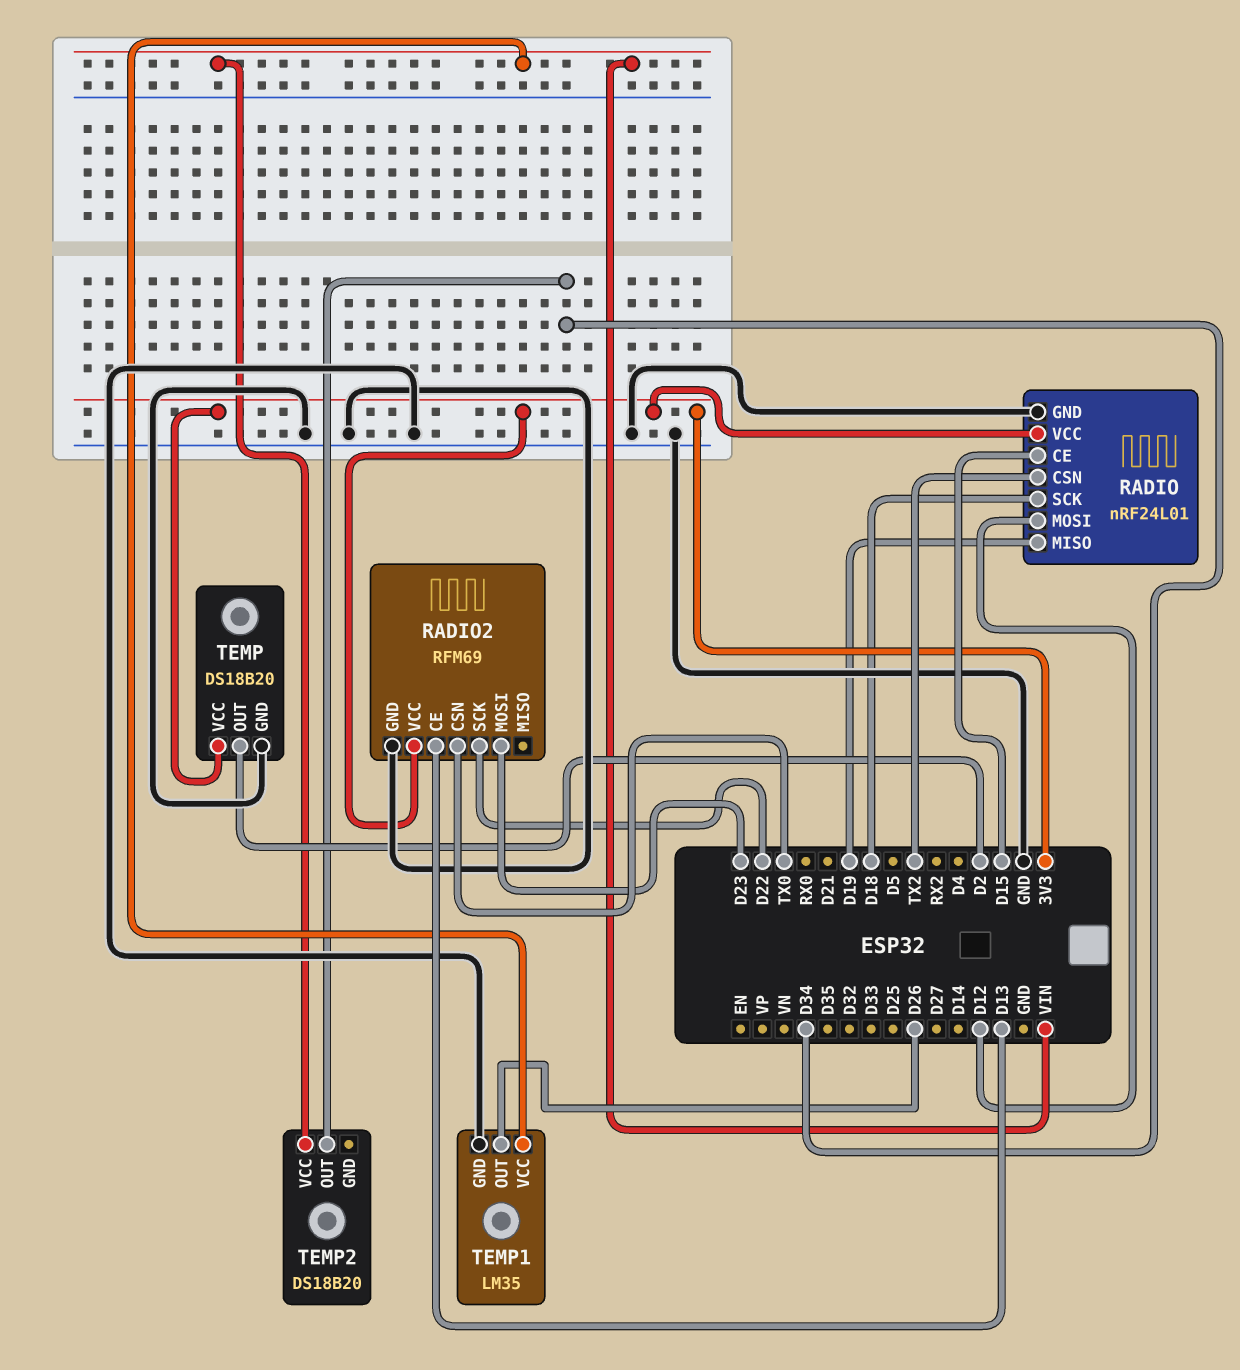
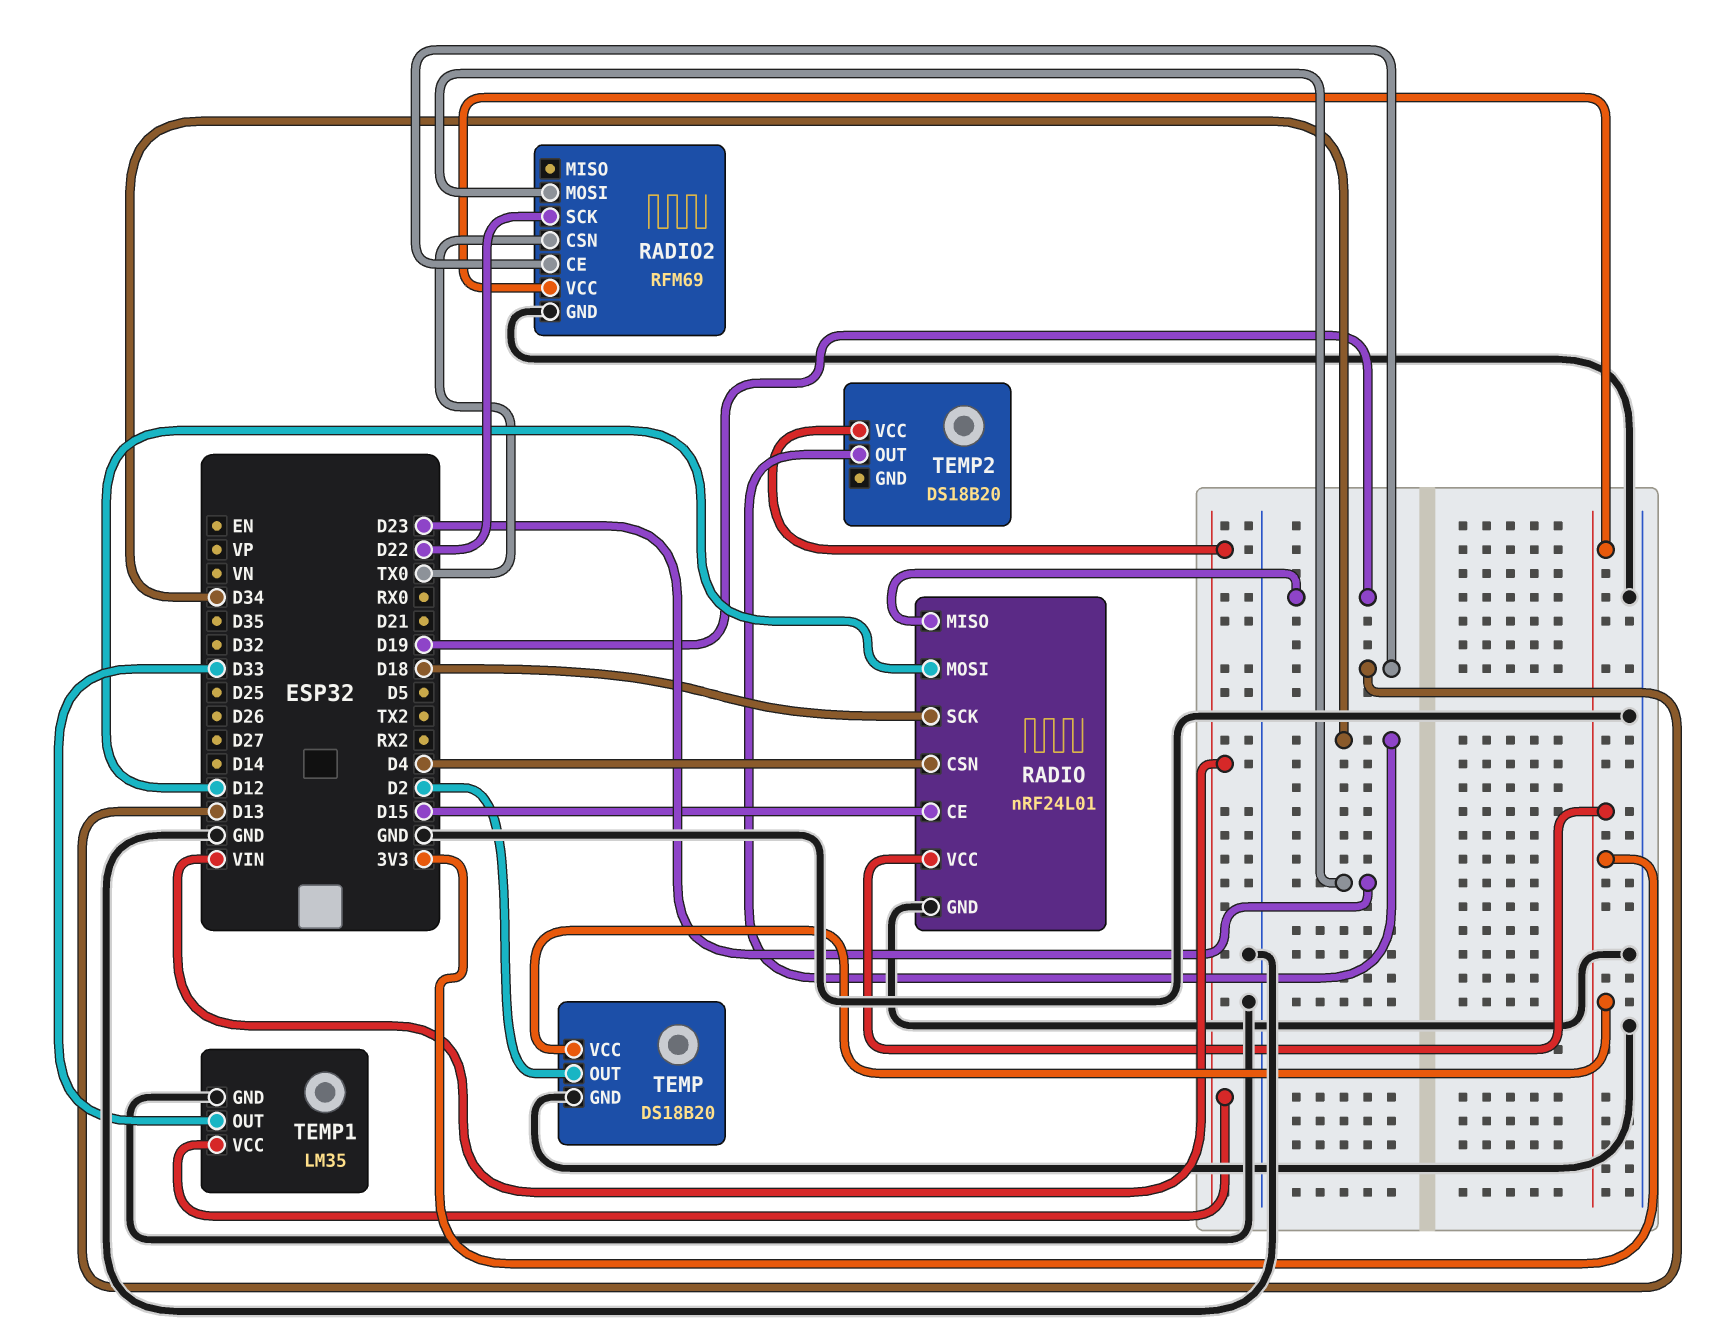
RADIO pin CSN: TX2 -> D4
TEMP1 pin OUT: D26 -> D33

